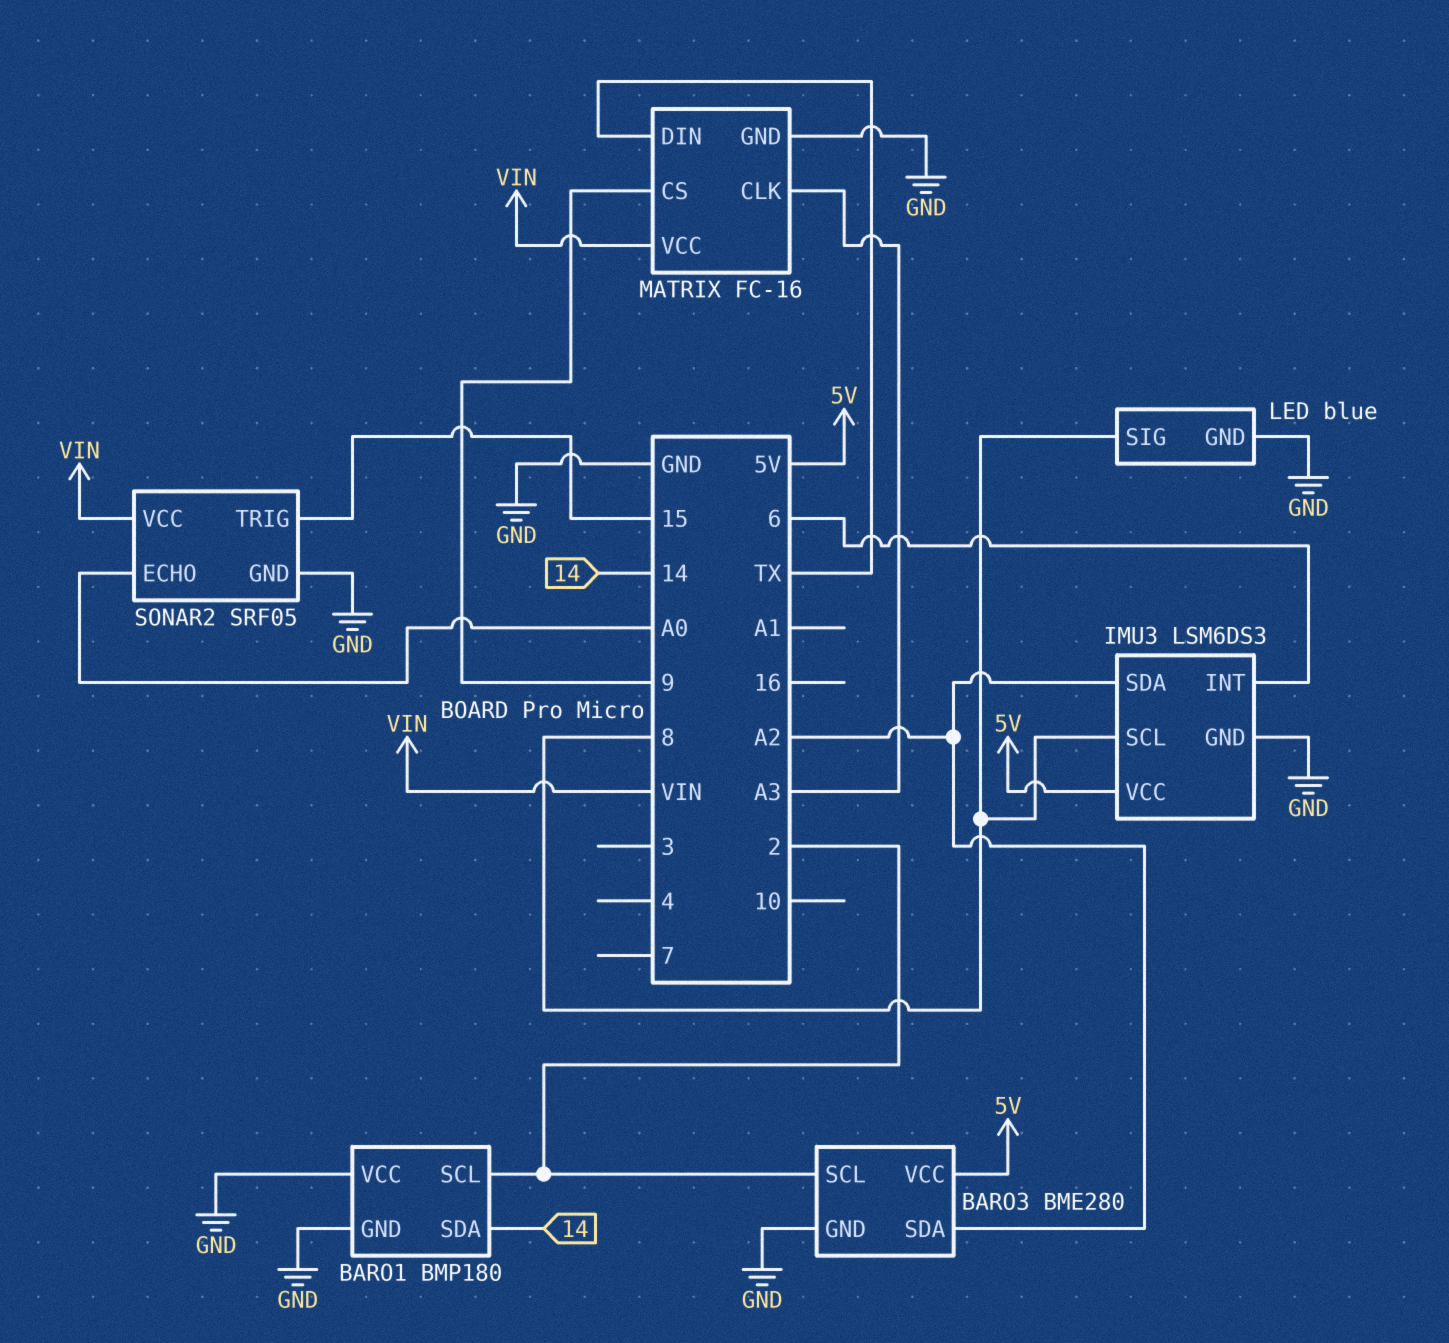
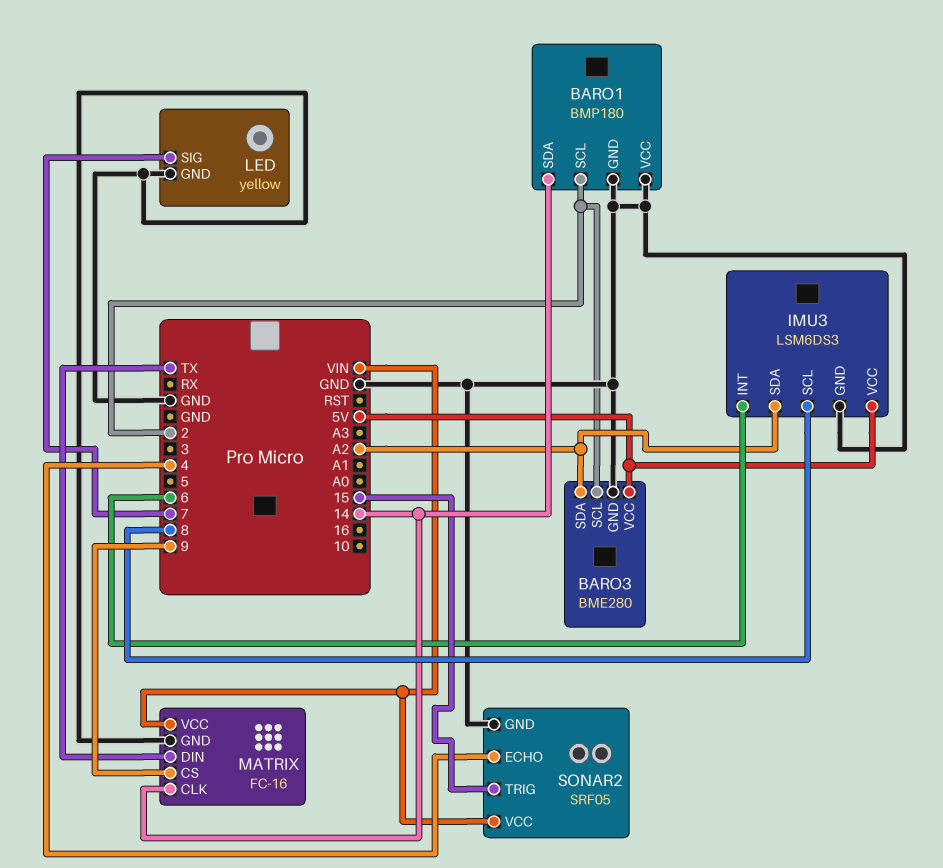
LED: blue -> yellow
LED pin SIG: 8 -> 7
MATRIX pin CLK: A3 -> 14
SONAR2 pin ECHO: A0 -> 4

